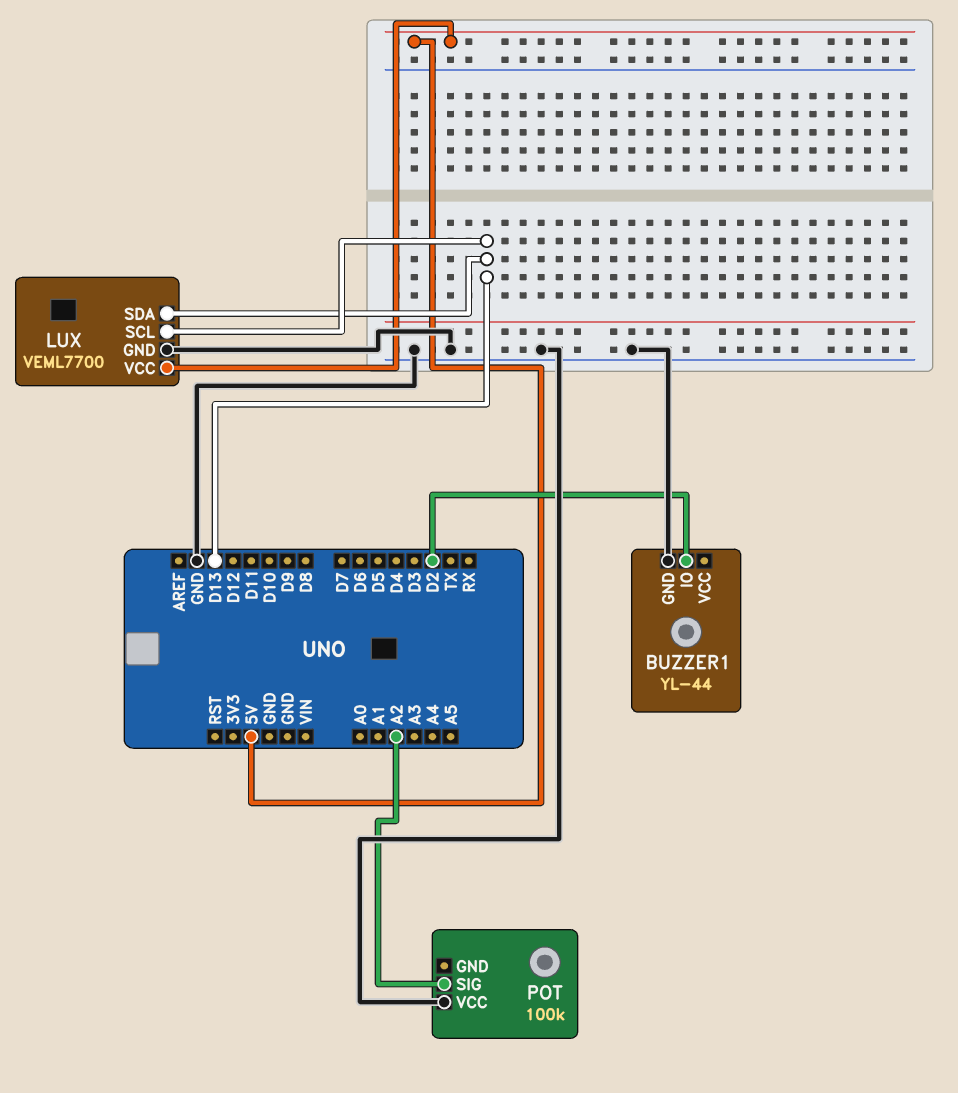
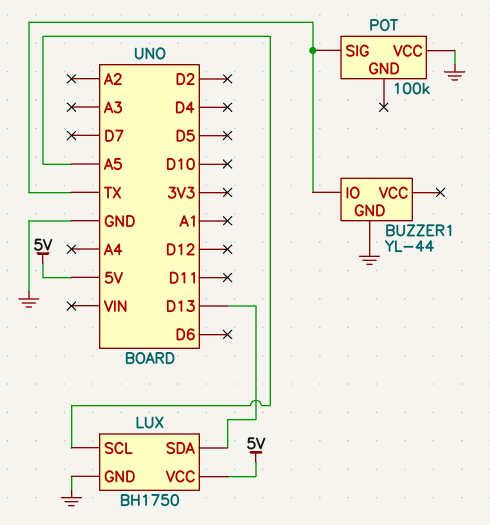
BUZZER1 pin IO: D2 -> TX
LUX: VEML7700 -> BH1750
LUX pin SCL: D13 -> A5
POT pin SIG: A2 -> TX

